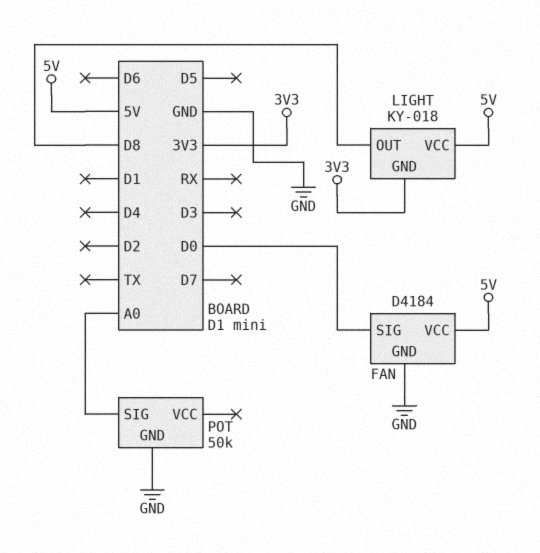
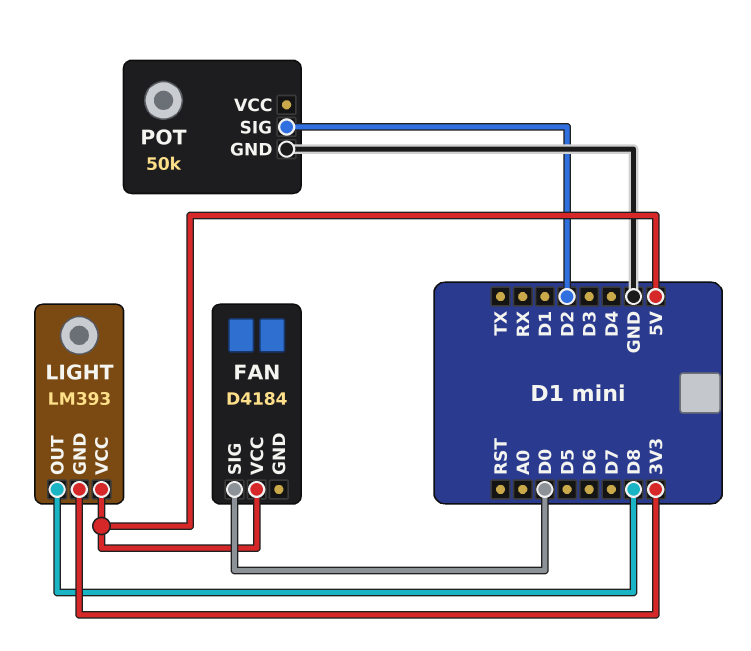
FAN pin GND: GND -> none
LIGHT: KY-018 -> LM393
POT pin SIG: A0 -> D2

